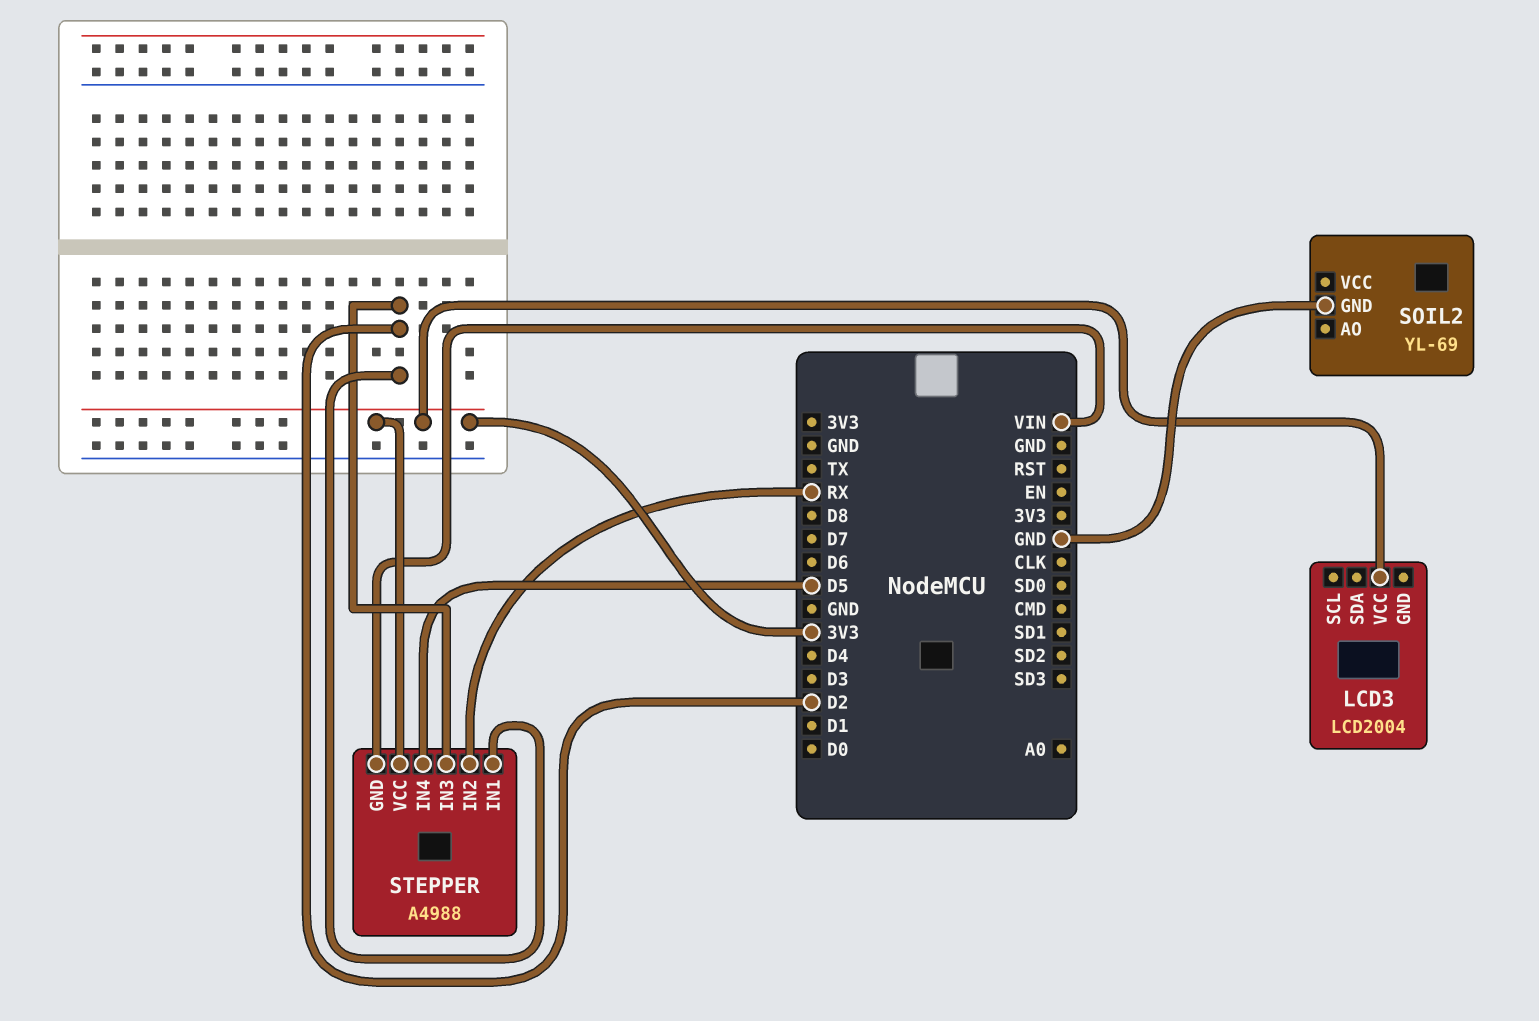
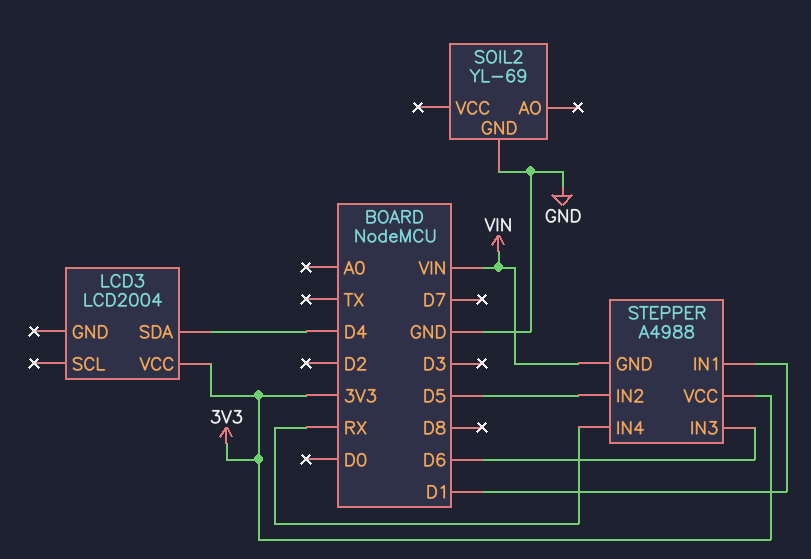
LCD3 pin SDA: none -> D4
STEPPER pin IN1: D2 -> D1
STEPPER pin IN2: RX -> D5
STEPPER pin IN3: D2 -> D6
STEPPER pin IN4: D5 -> RX

